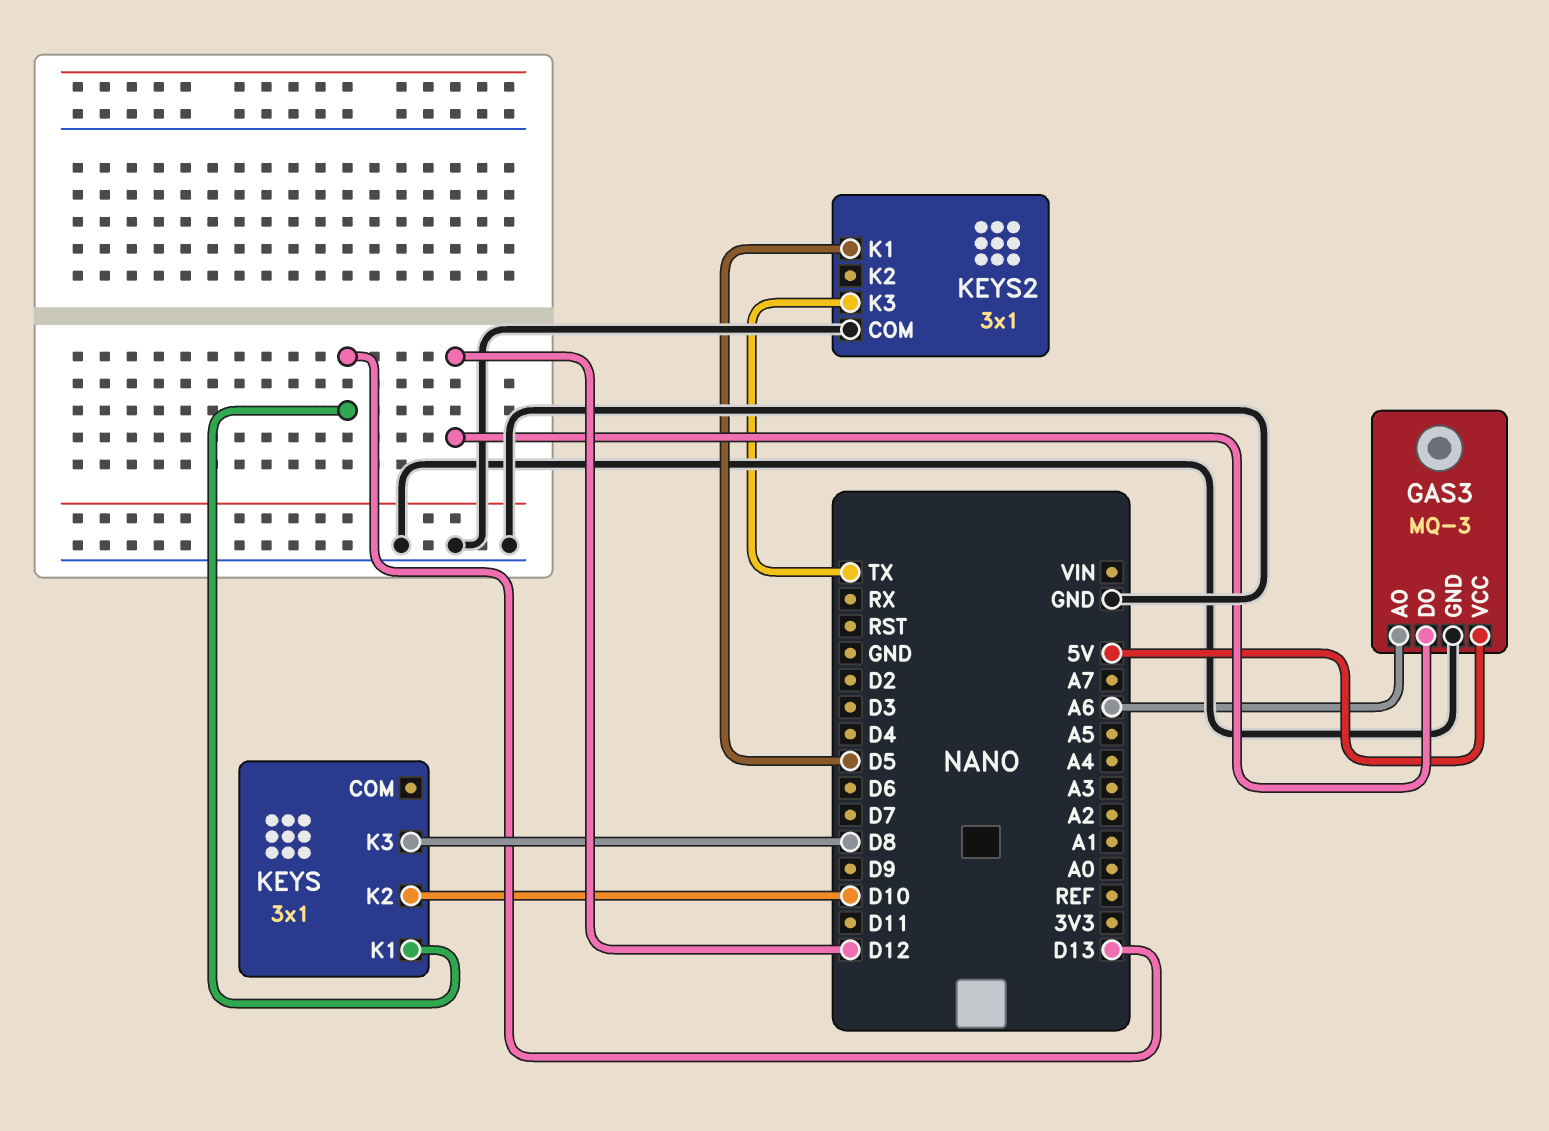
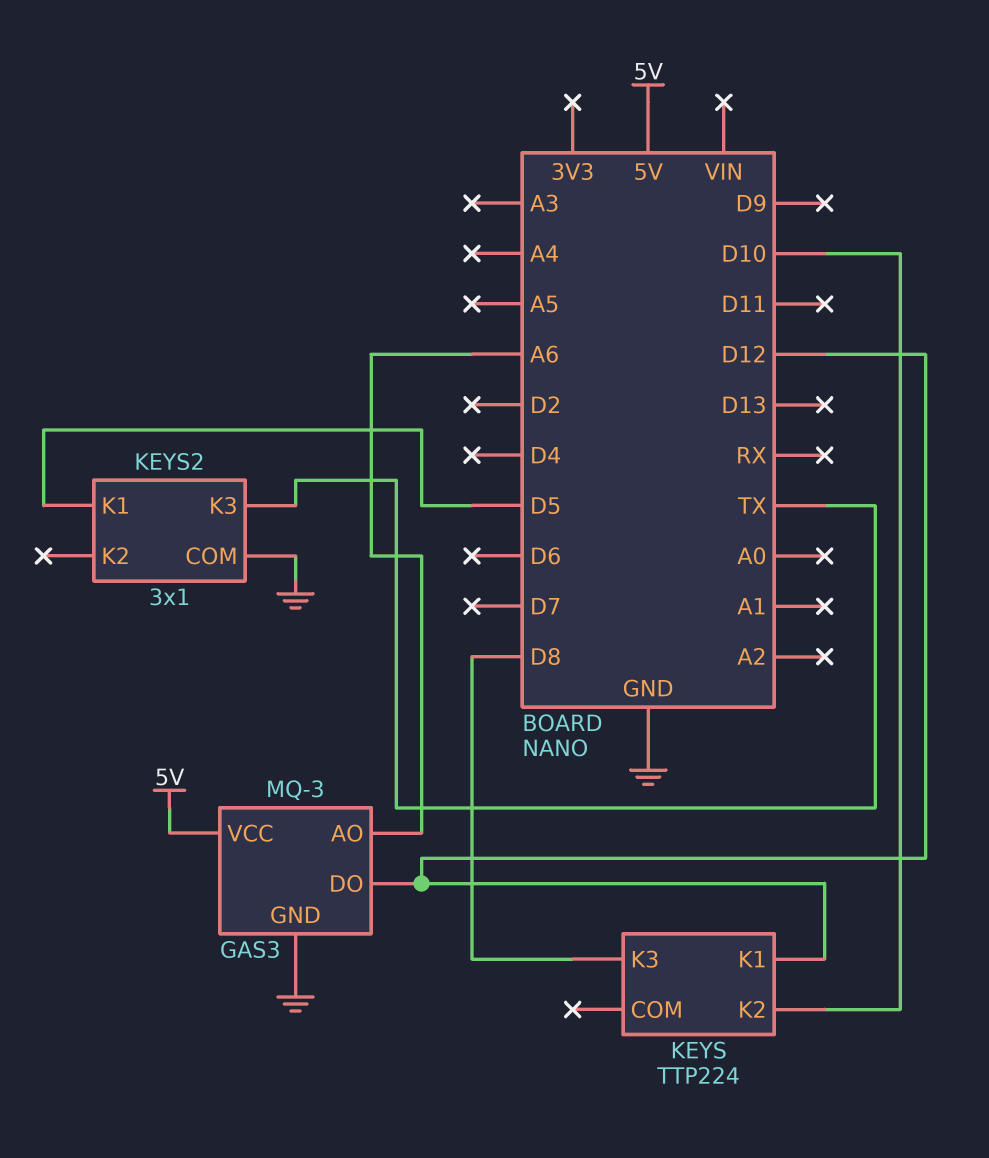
KEYS: 3x1 -> TTP224
KEYS pin K1: D13 -> D12

